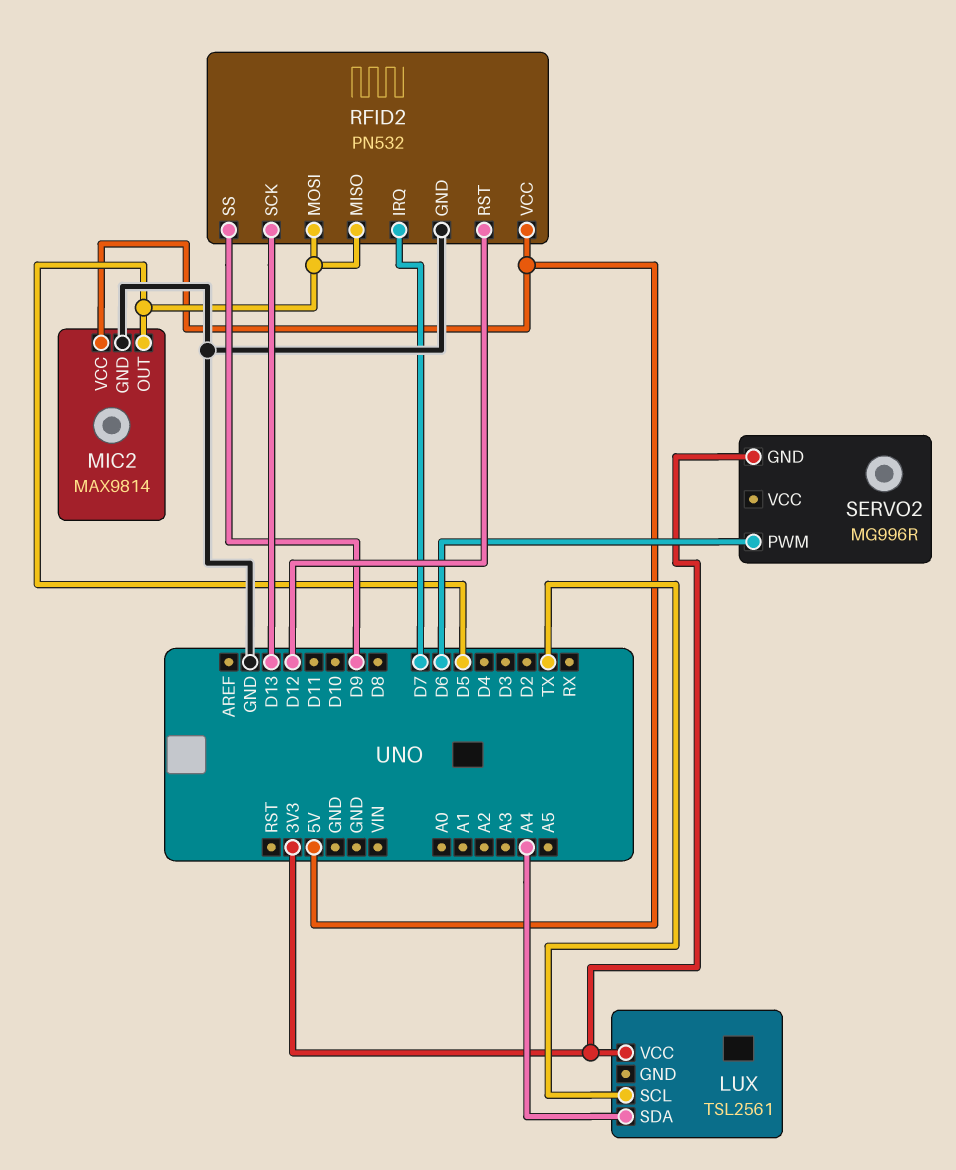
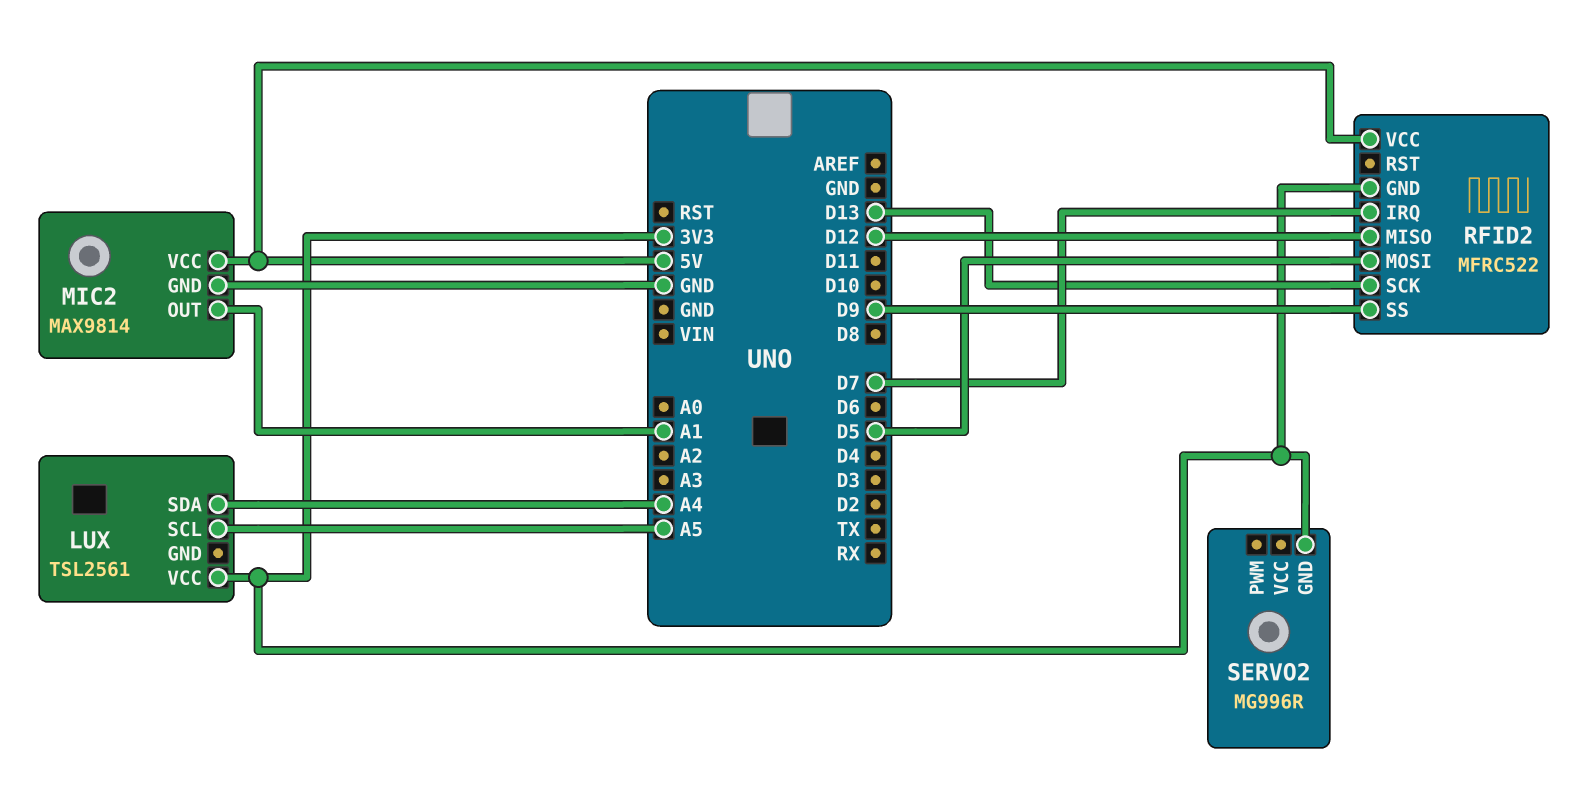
LUX pin SCL: TX -> A5
MIC2 pin OUT: D5 -> A1
RFID2: PN532 -> MFRC522
RFID2 pin GND: GND -> 3V3
RFID2 pin MISO: D5 -> D12
RFID2 pin RST: D12 -> none
SERVO2 pin PWM: D6 -> none

